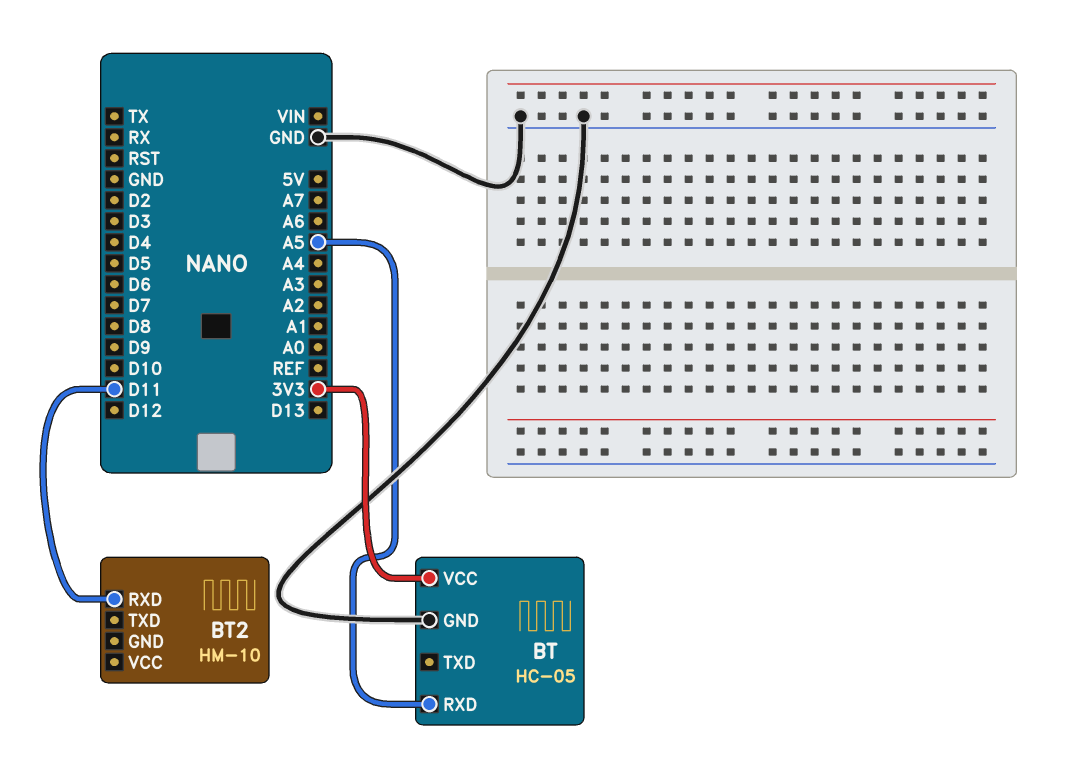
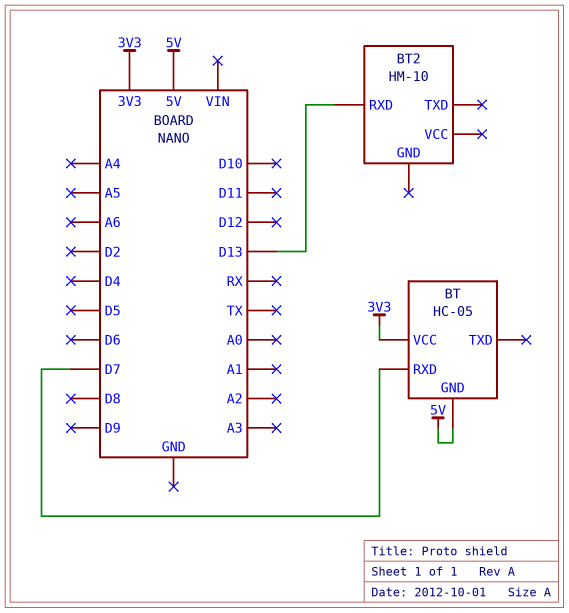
BT pin GND: GND -> 5V
BT pin RXD: A5 -> D7
BT2 pin RXD: D11 -> D13

